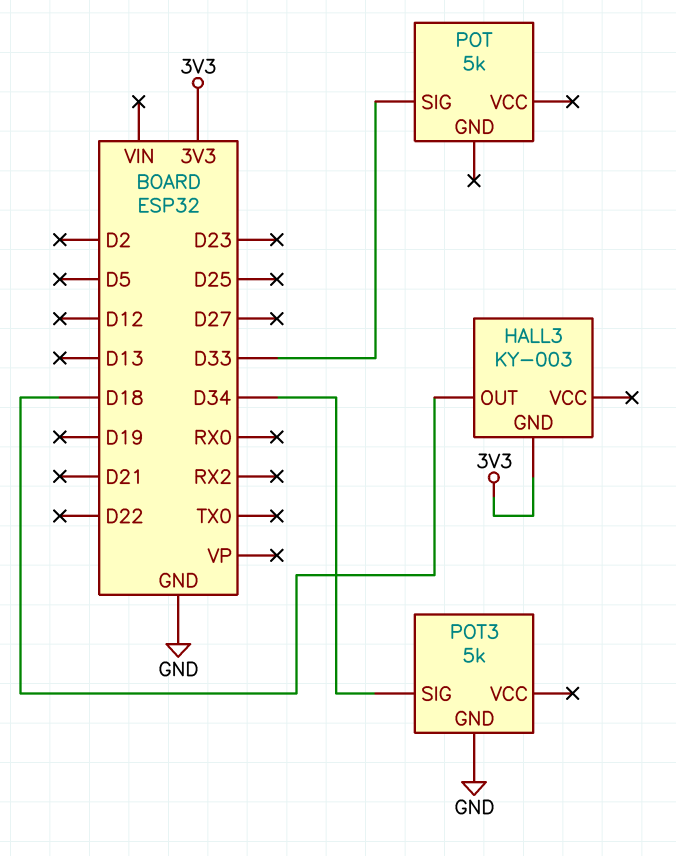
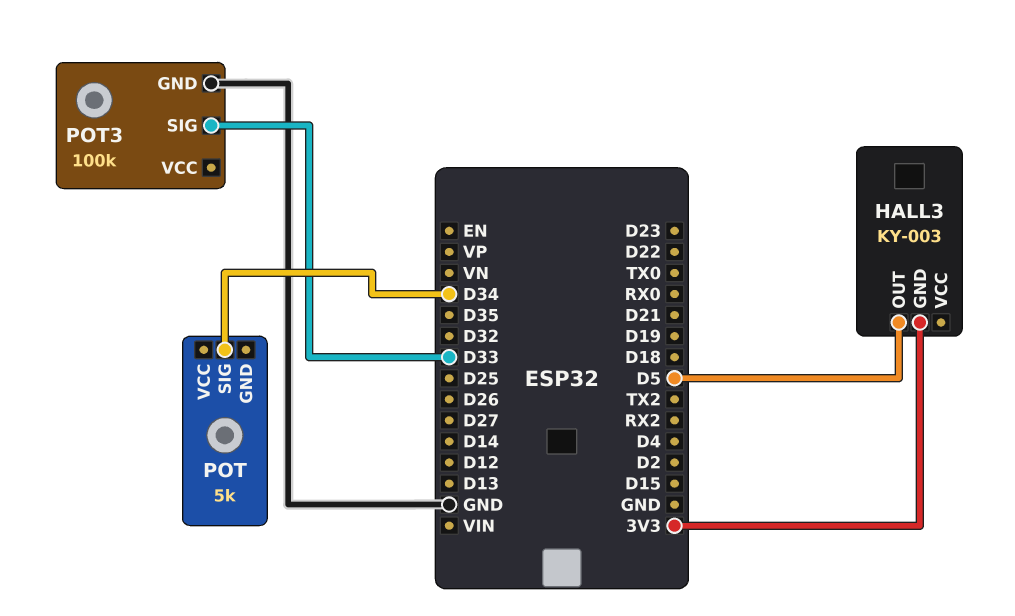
HALL3 pin OUT: D18 -> D5
POT pin SIG: D33 -> D34
POT3: 5k -> 100k
POT3 pin SIG: D34 -> D33

